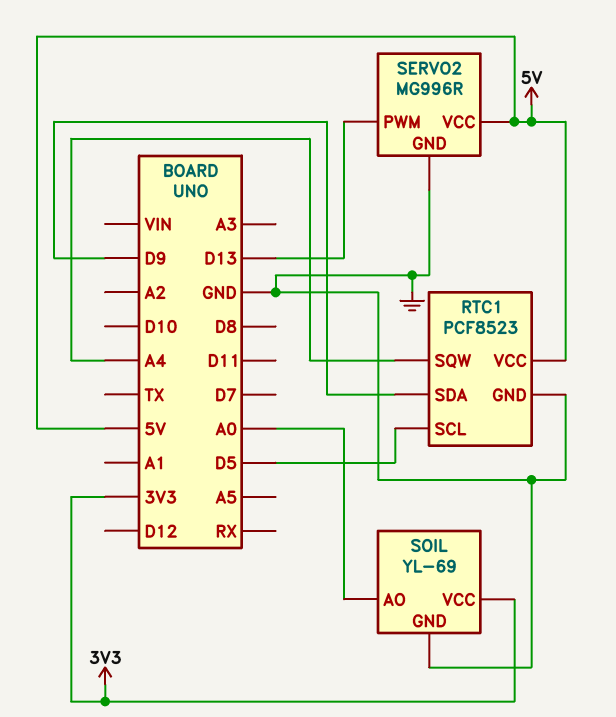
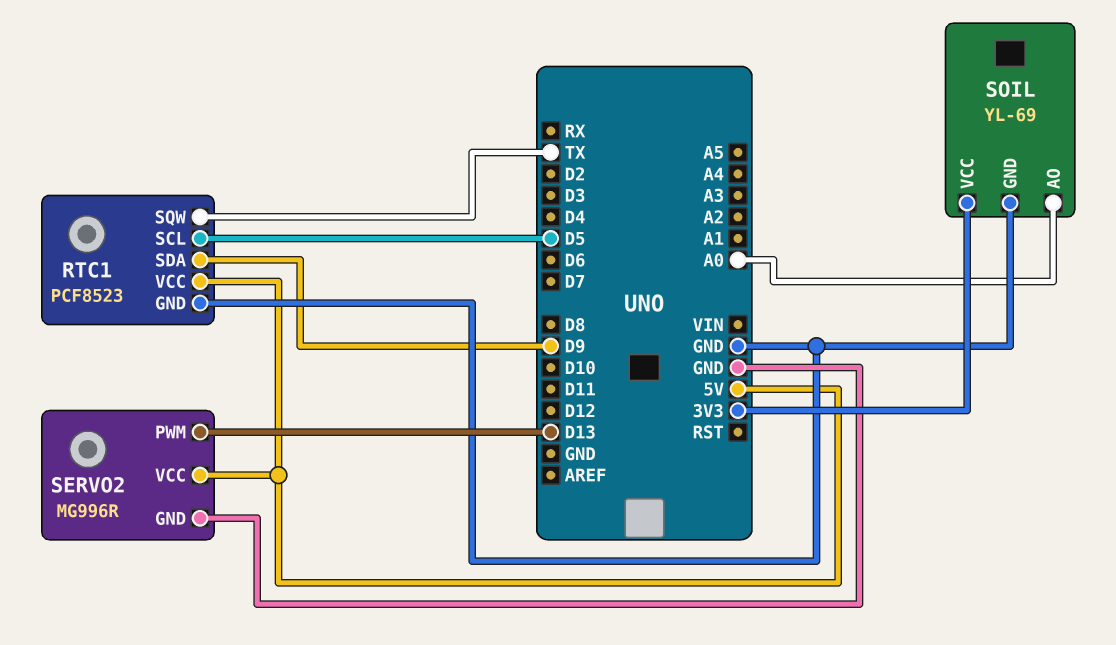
RTC1 pin SQW: A4 -> TX

